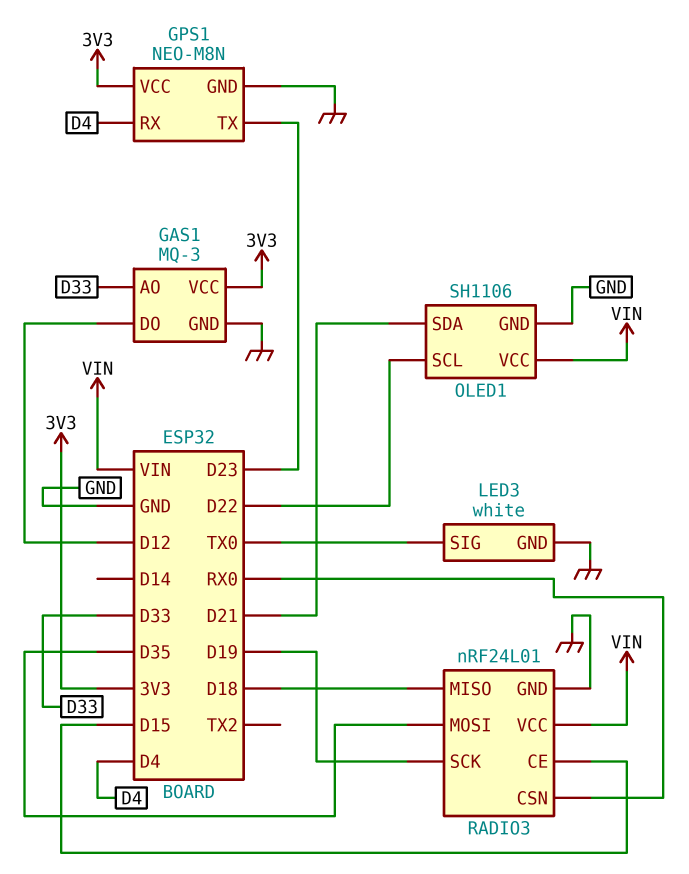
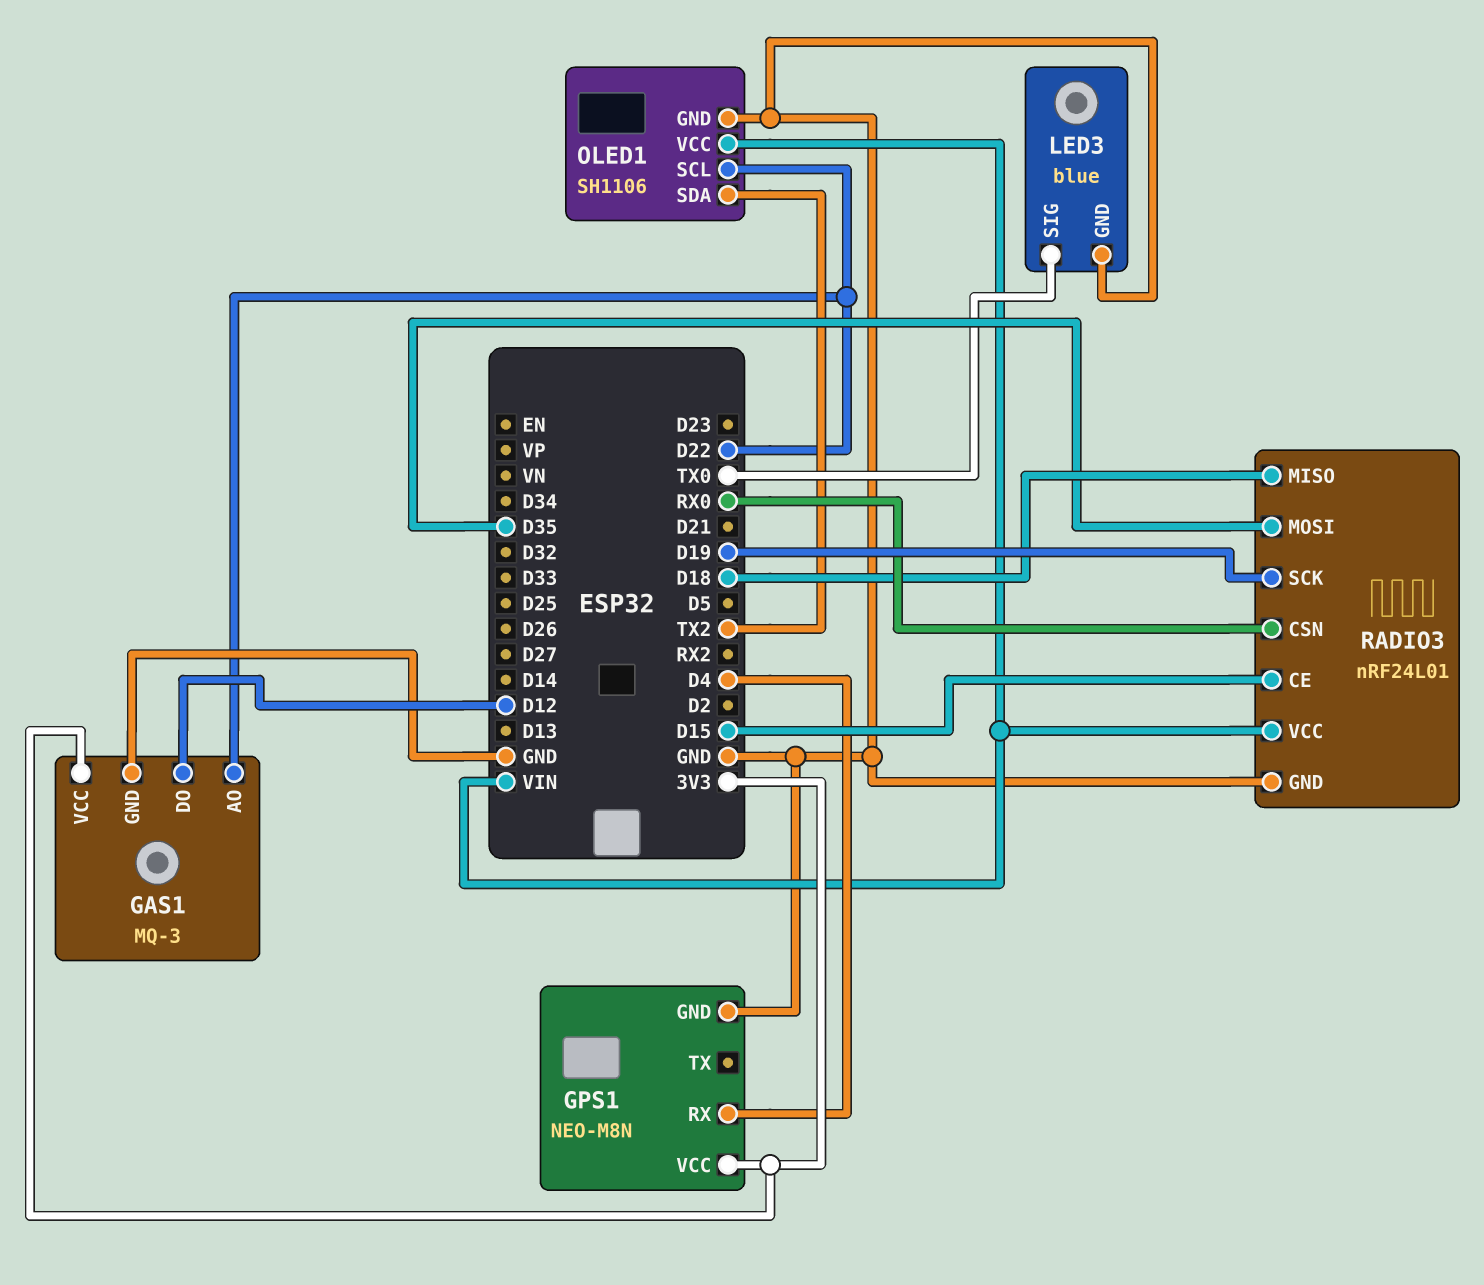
GAS1 pin AO: D33 -> D22
GPS1 pin TX: D23 -> none
LED3: white -> blue
OLED1 pin SDA: D21 -> TX2

